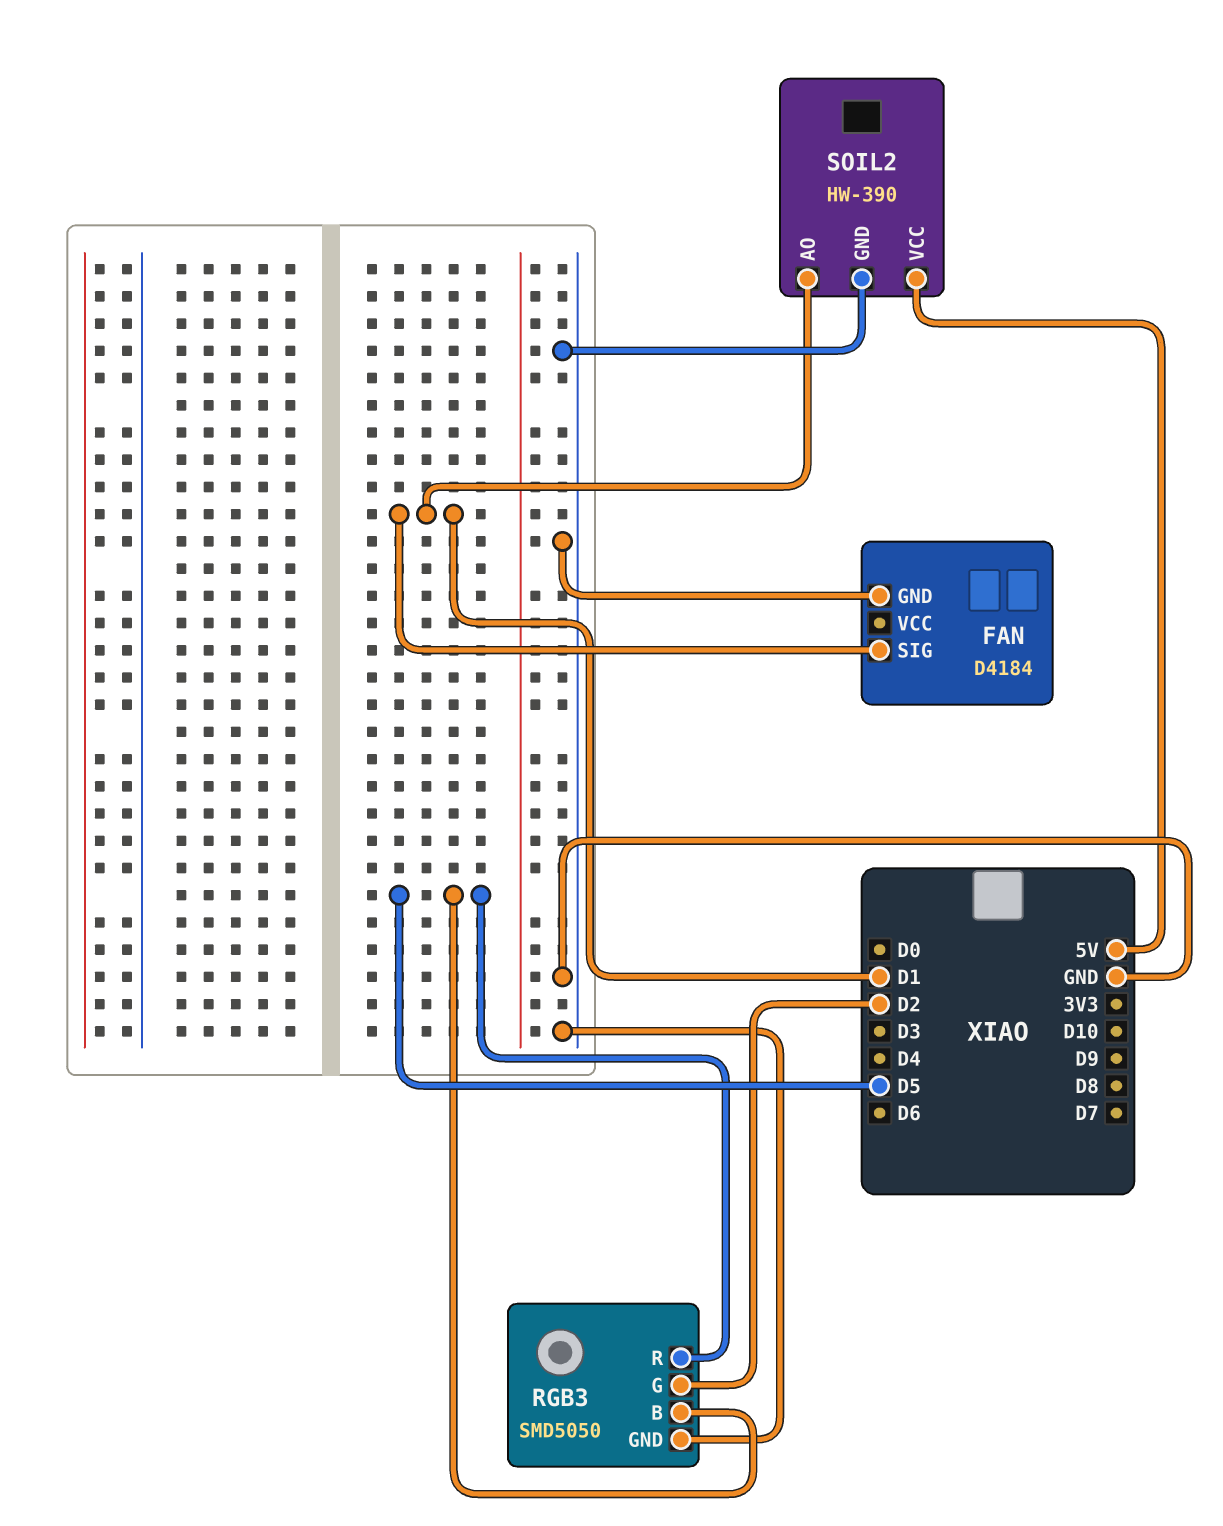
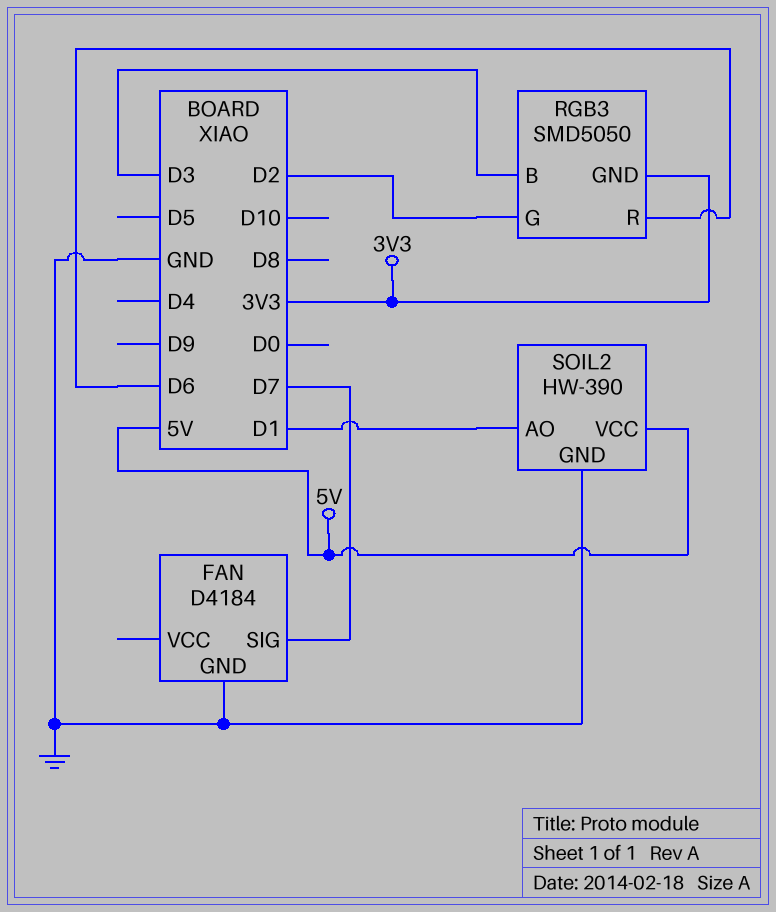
FAN pin SIG: D1 -> D7
RGB3 pin B: D5 -> D3
RGB3 pin GND: GND -> 3V3
RGB3 pin R: D5 -> D6

